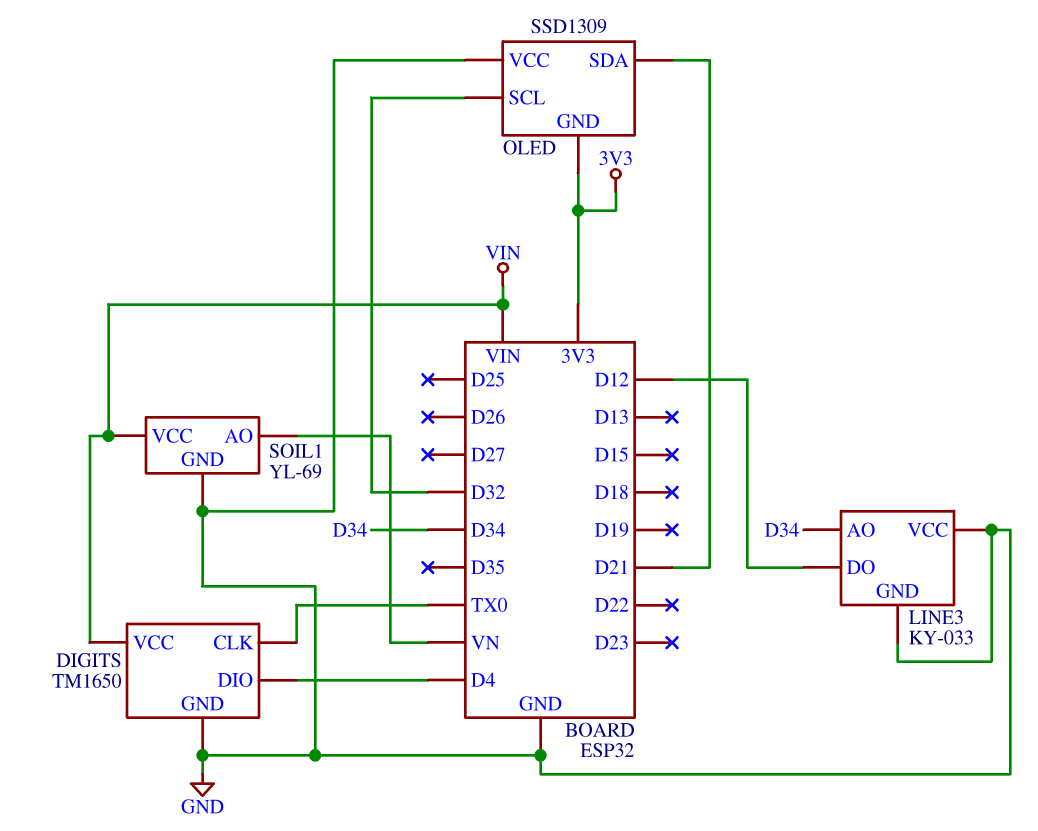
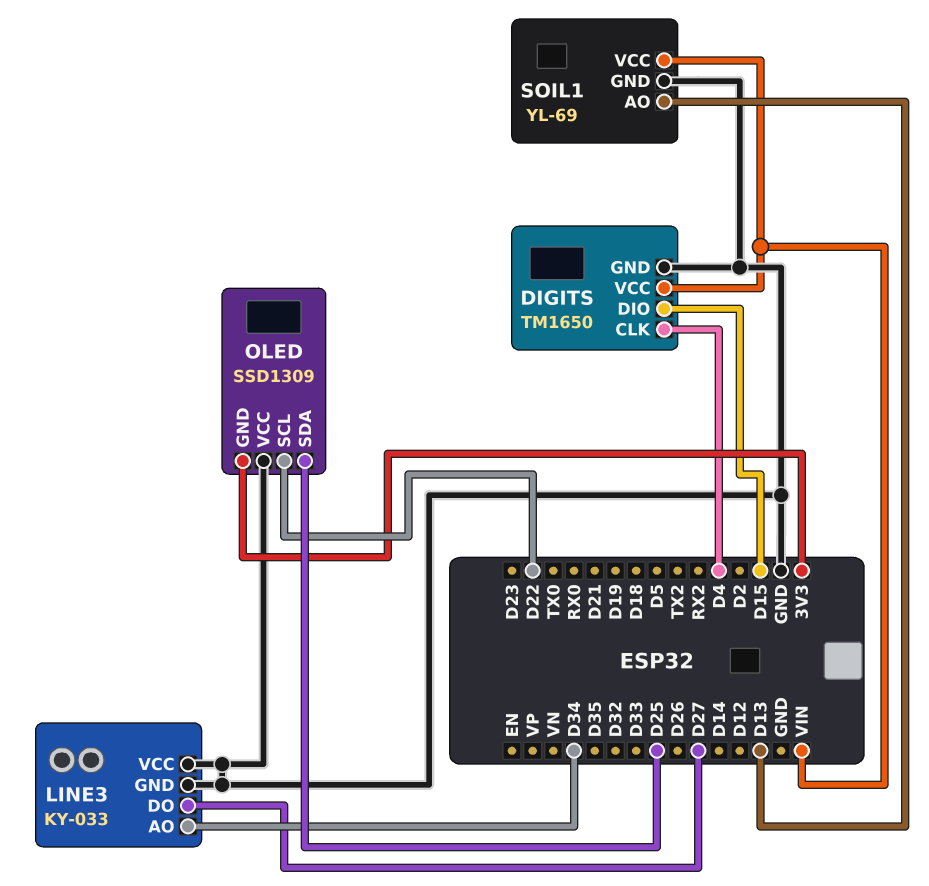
DIGITS pin CLK: TX0 -> D4
DIGITS pin DIO: D4 -> D15
LINE3 pin DO: D12 -> D27
OLED pin SCL: D32 -> D22
OLED pin SDA: D21 -> D25
SOIL1 pin AO: VN -> D13

